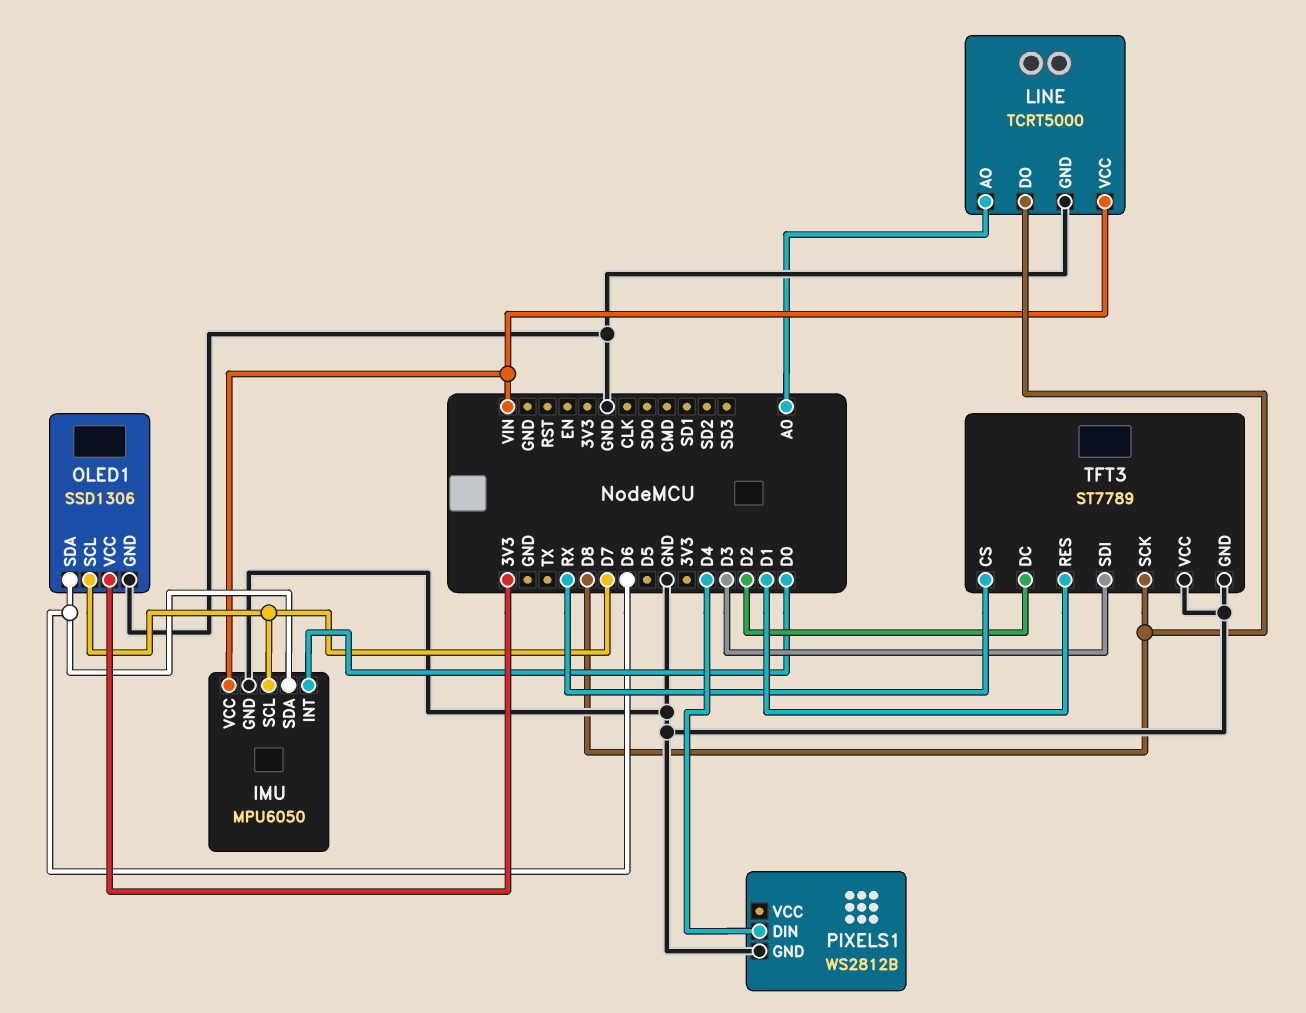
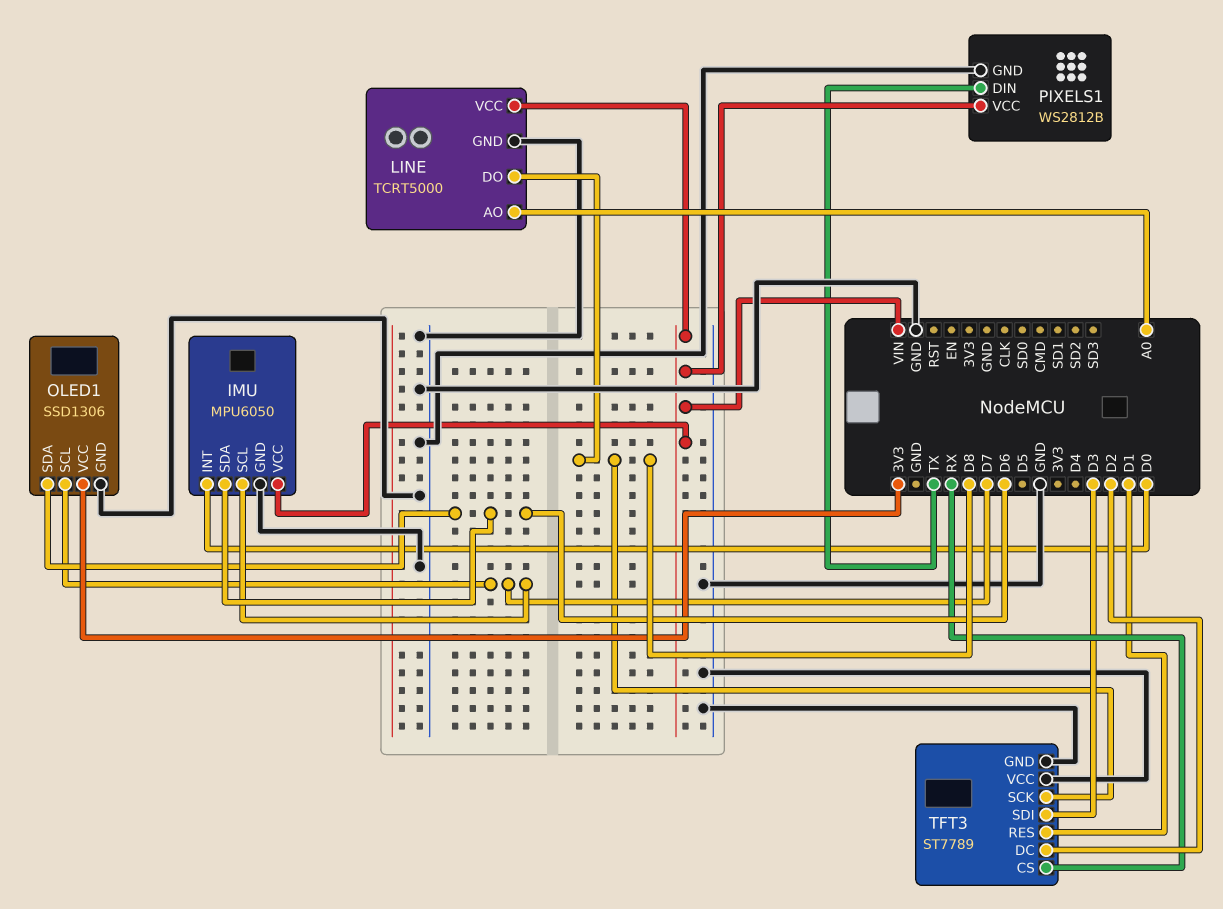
PIXELS1 pin DIN: D4 -> TX
PIXELS1 pin VCC: none -> VIN

